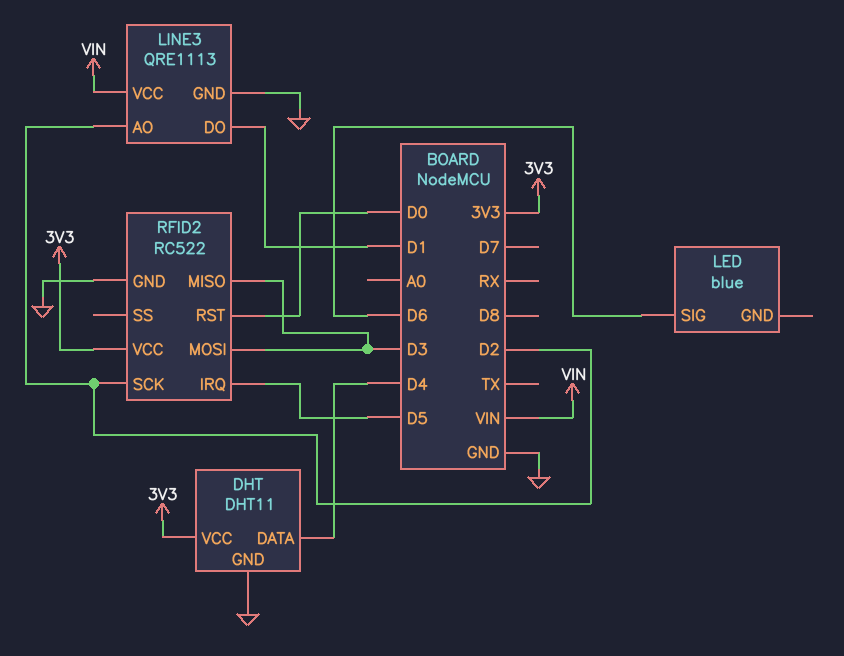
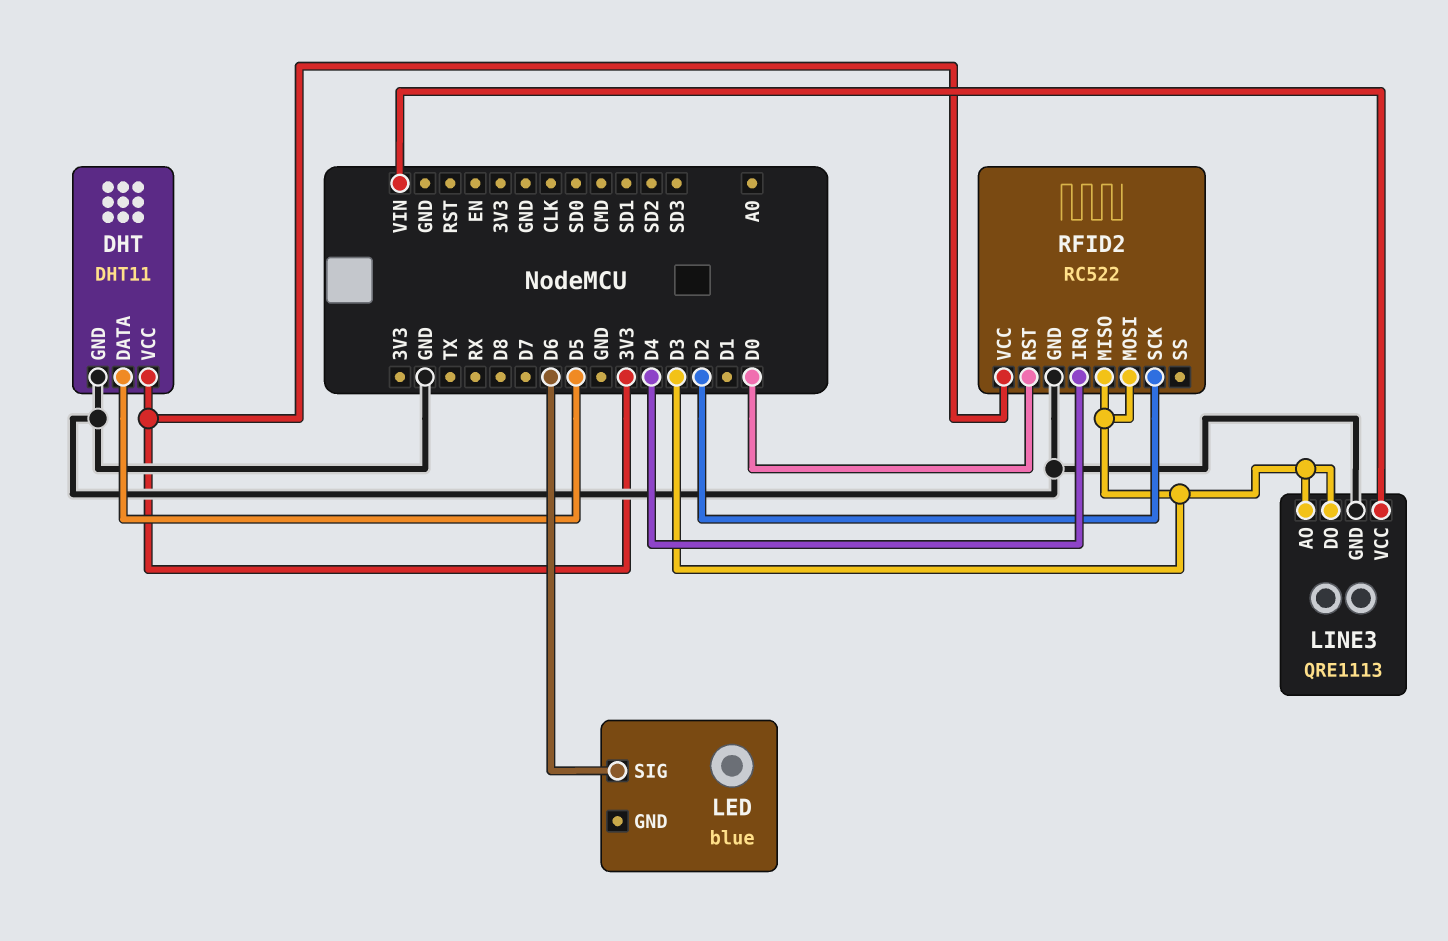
DHT pin DATA: D4 -> D5
LINE3 pin AO: D2 -> D3
LINE3 pin DO: D1 -> D3
RFID2 pin IRQ: D5 -> D4

